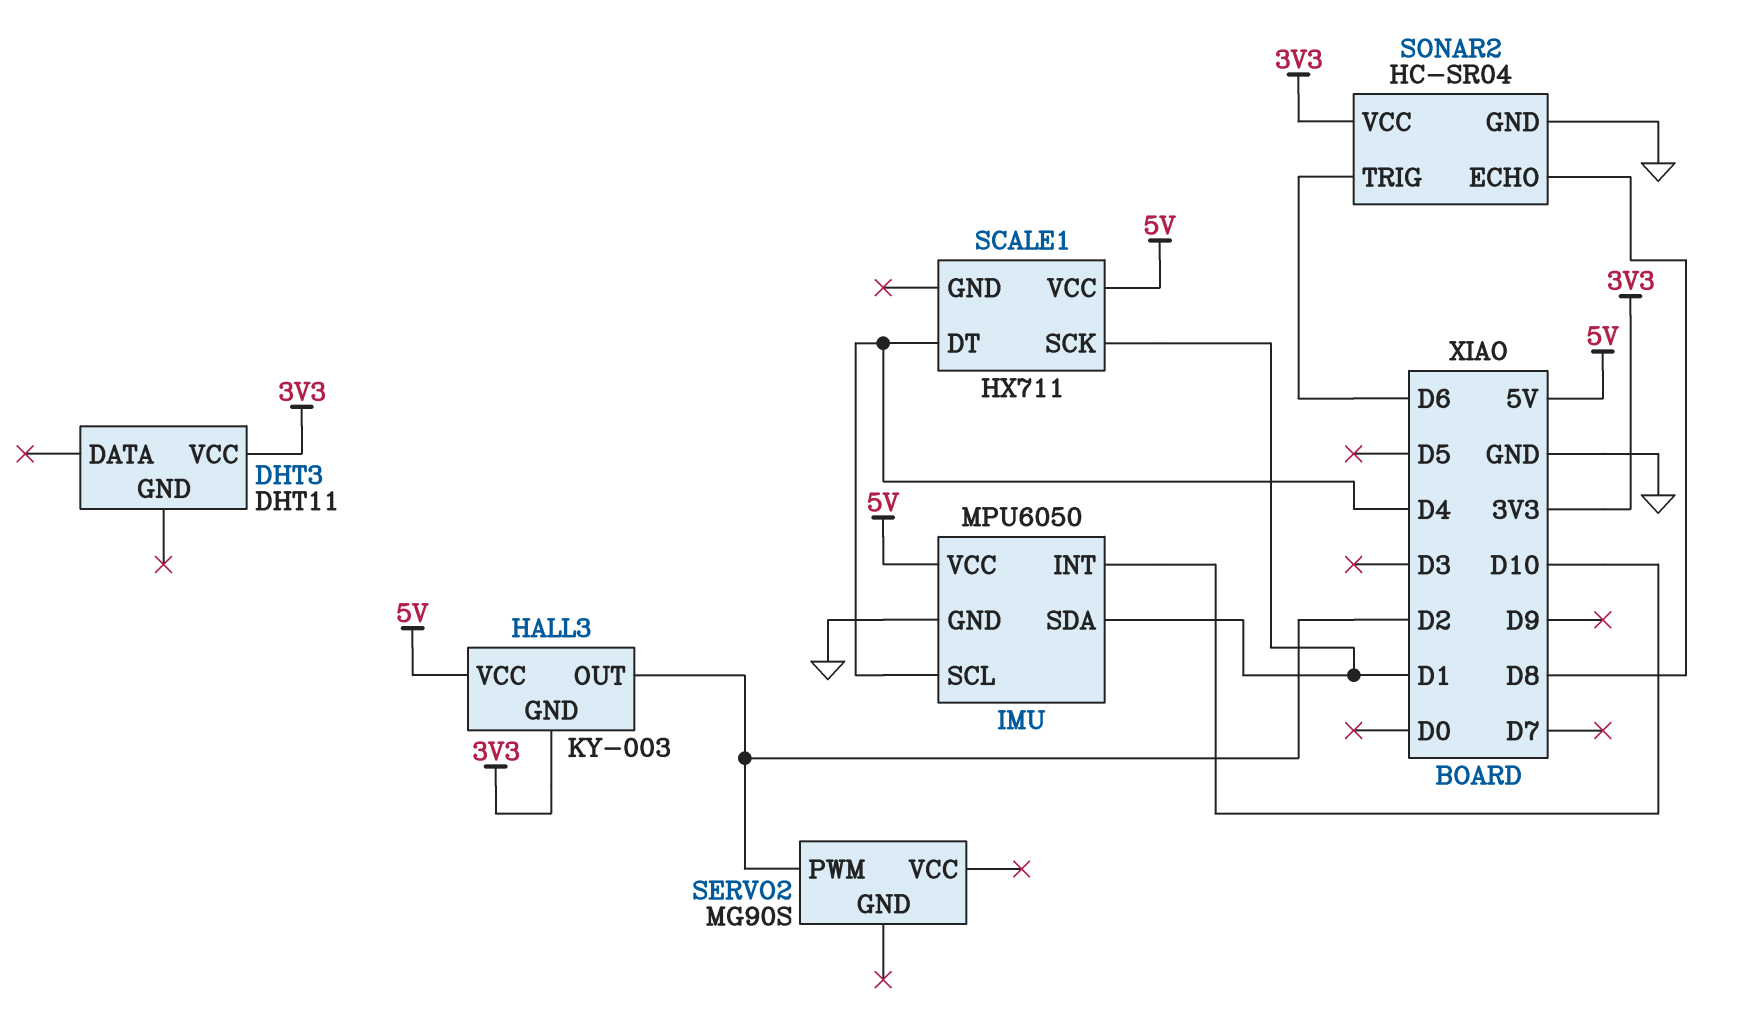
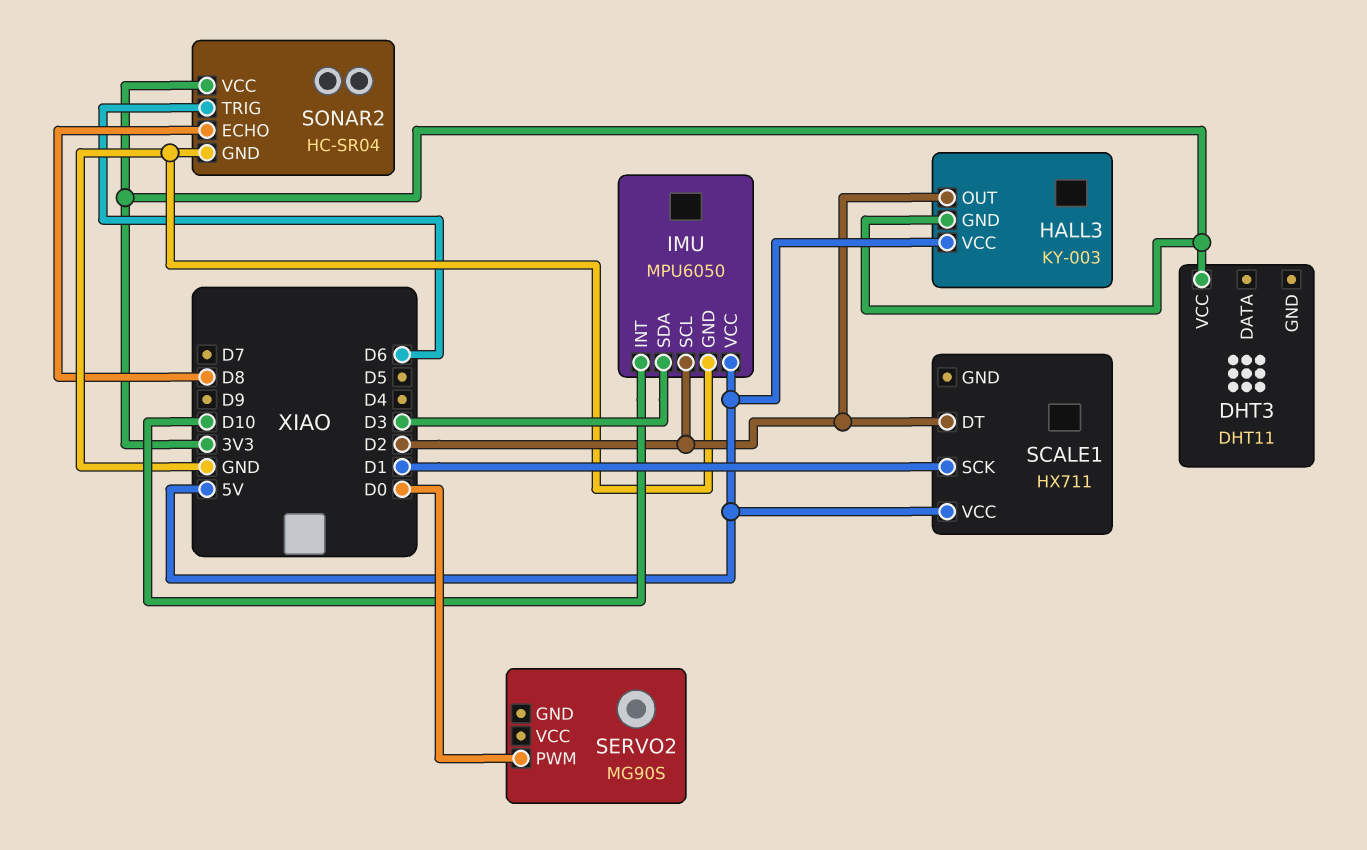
IMU pin SCL: D4 -> D2
IMU pin SDA: D1 -> D3
SCALE1 pin DT: D4 -> D2
SERVO2 pin PWM: D2 -> D0

